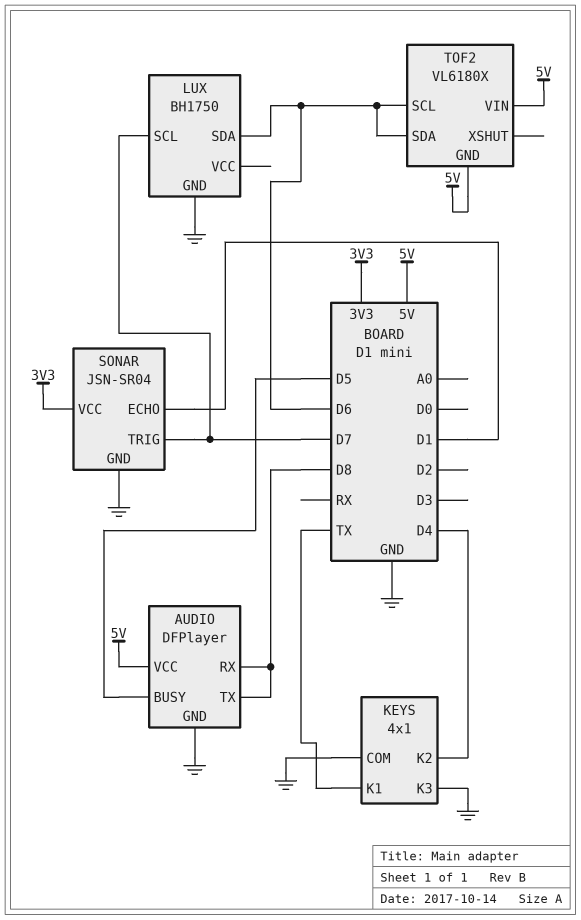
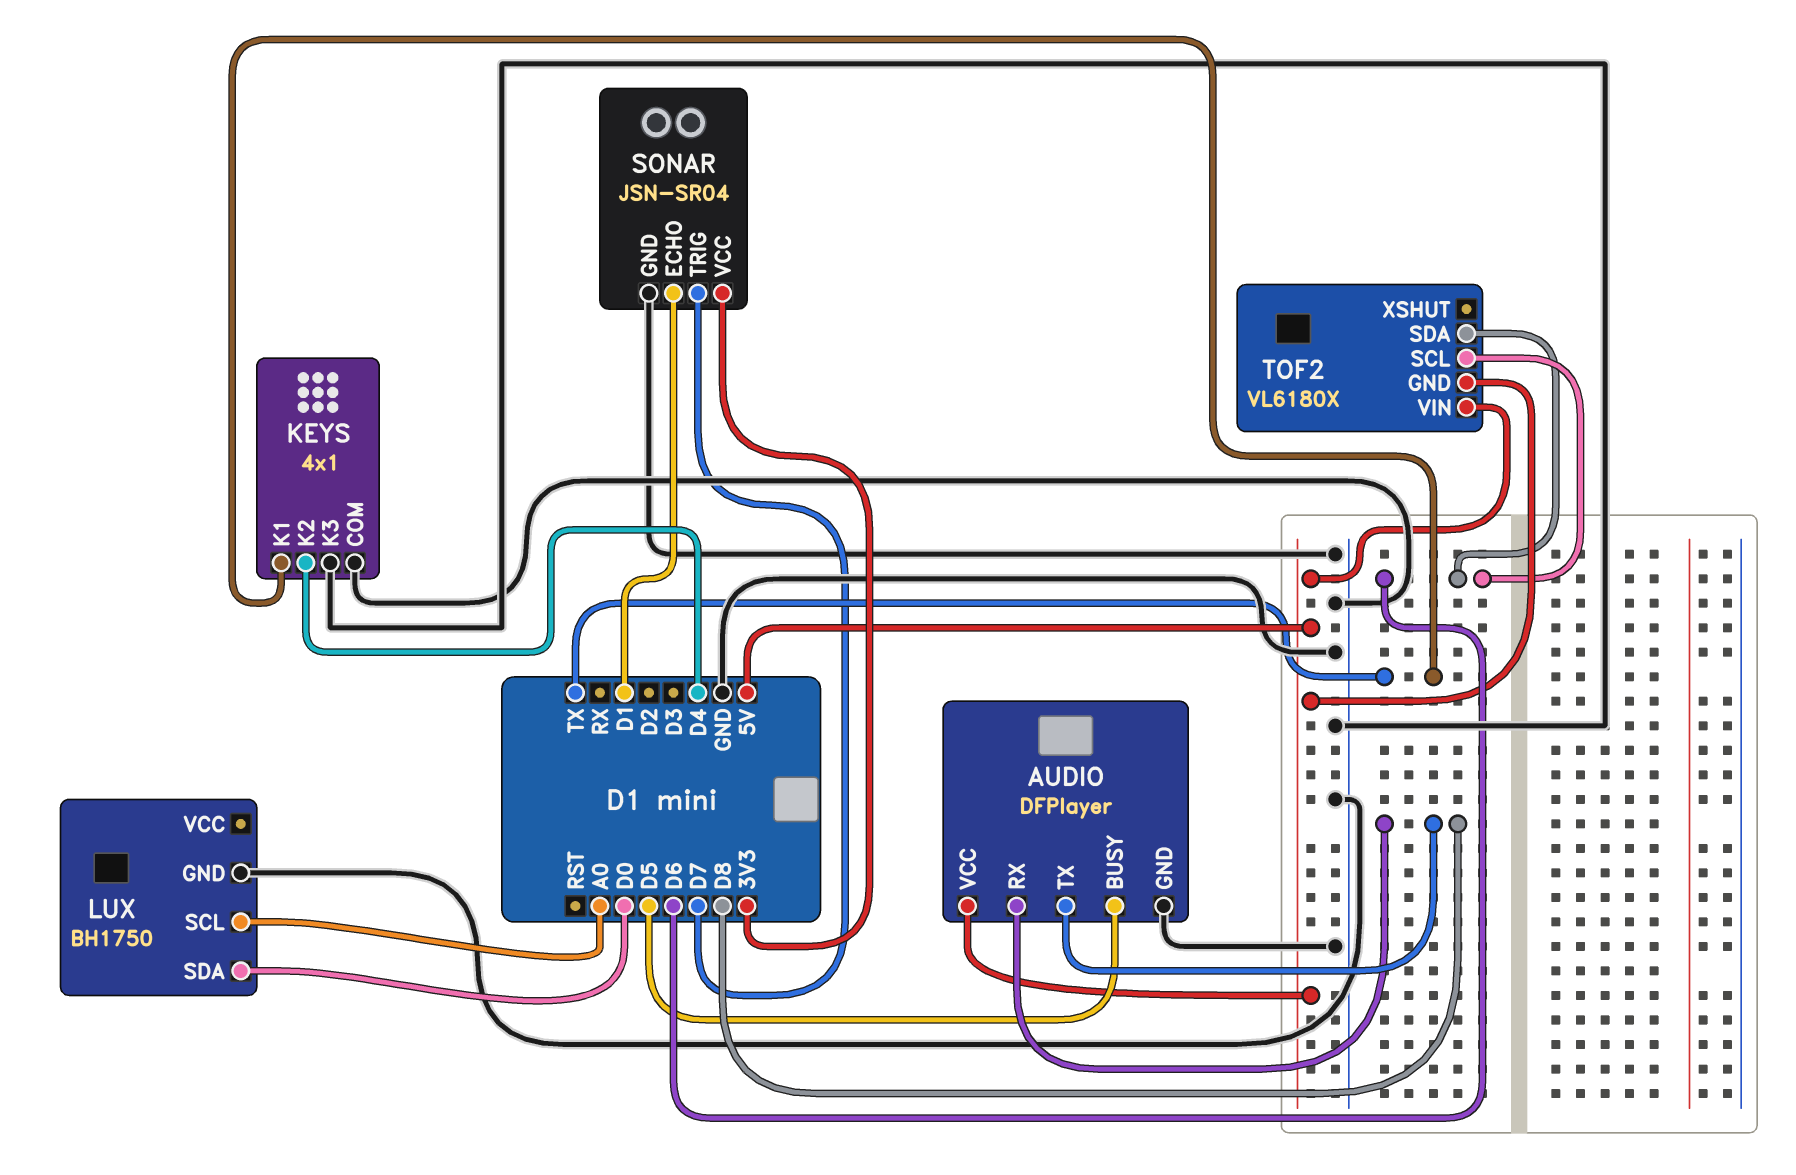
LUX pin SCL: D7 -> A0
LUX pin SDA: D6 -> D0

